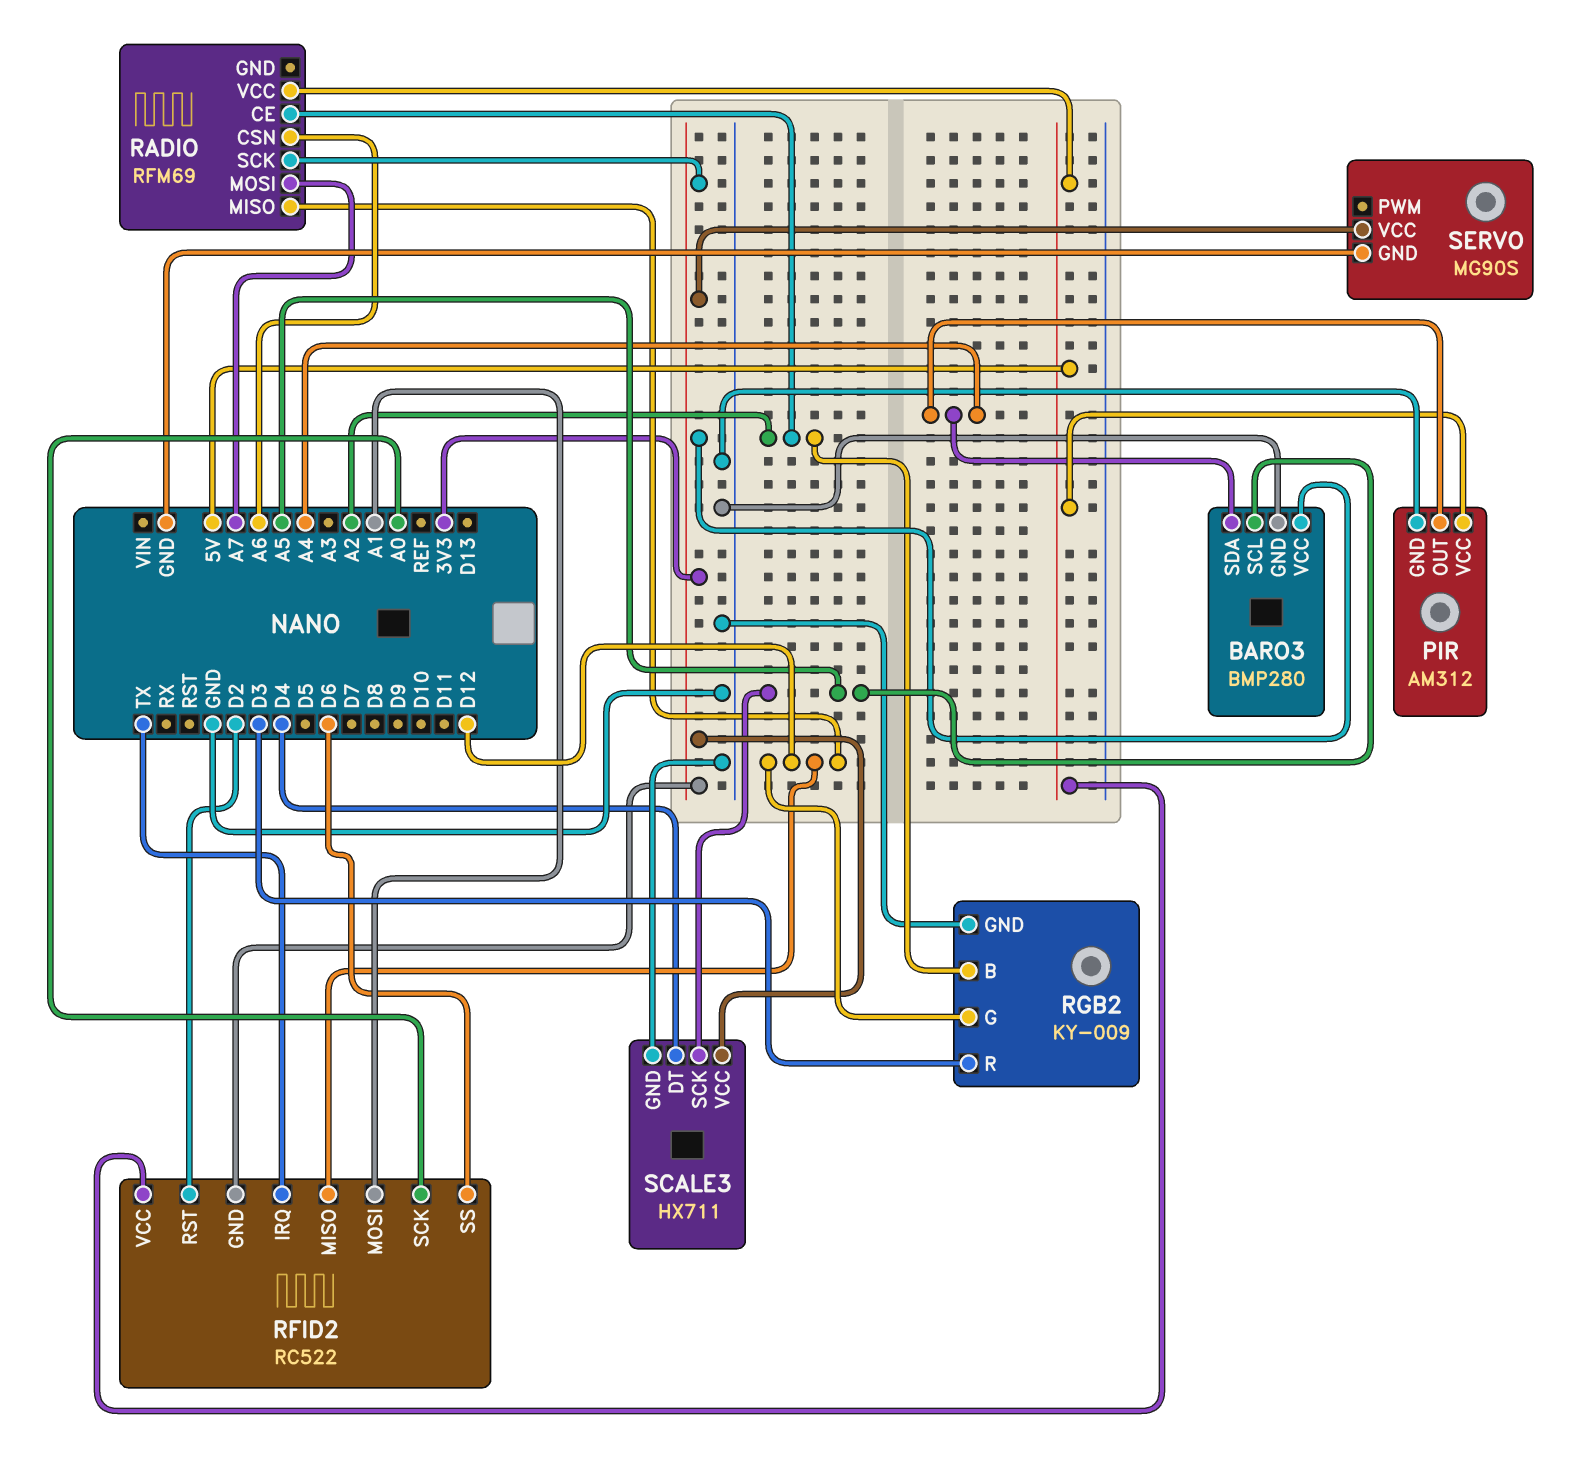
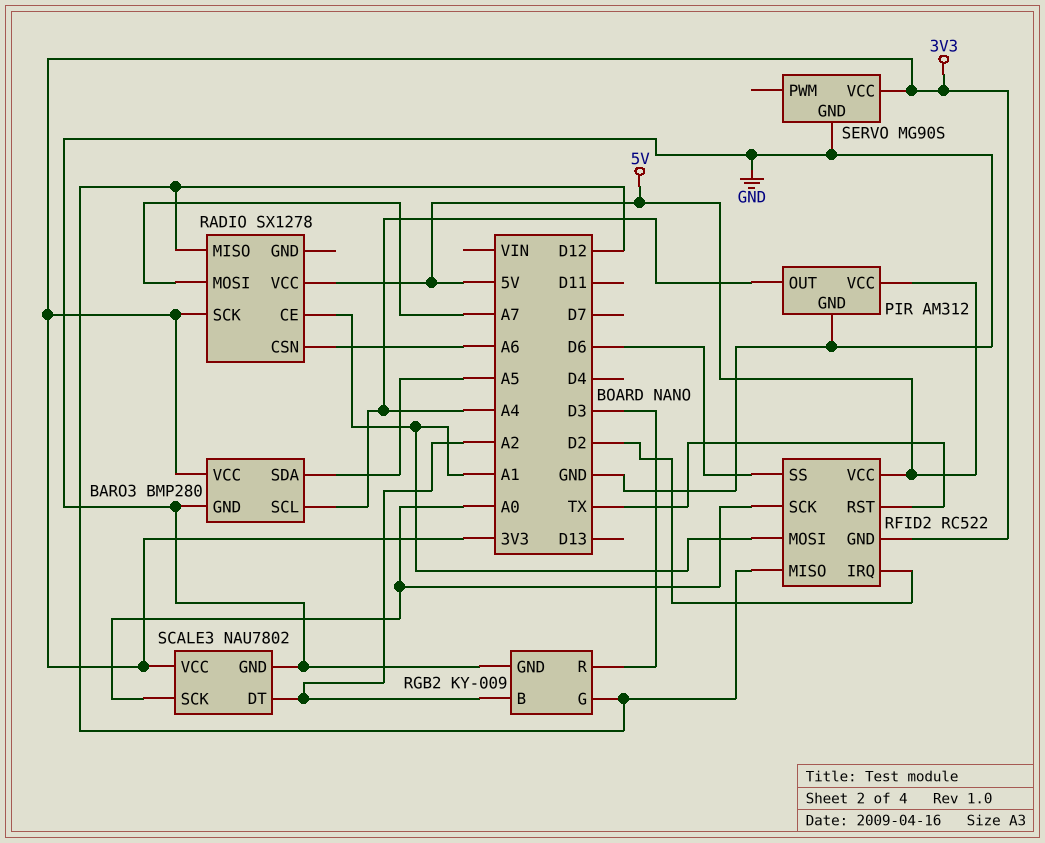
BARO3 pin SCL: A5 -> A4
BARO3 pin SDA: A4 -> A5
RADIO: RFM69 -> SX1278
RADIO pin CE: A2 -> A1
RFID2 pin IRQ: TX -> D2
RFID2 pin RST: D2 -> TX
SCALE3: HX711 -> NAU7802
SCALE3 pin DT: D4 -> A2
SCALE3 pin SCK: A5 -> A0

